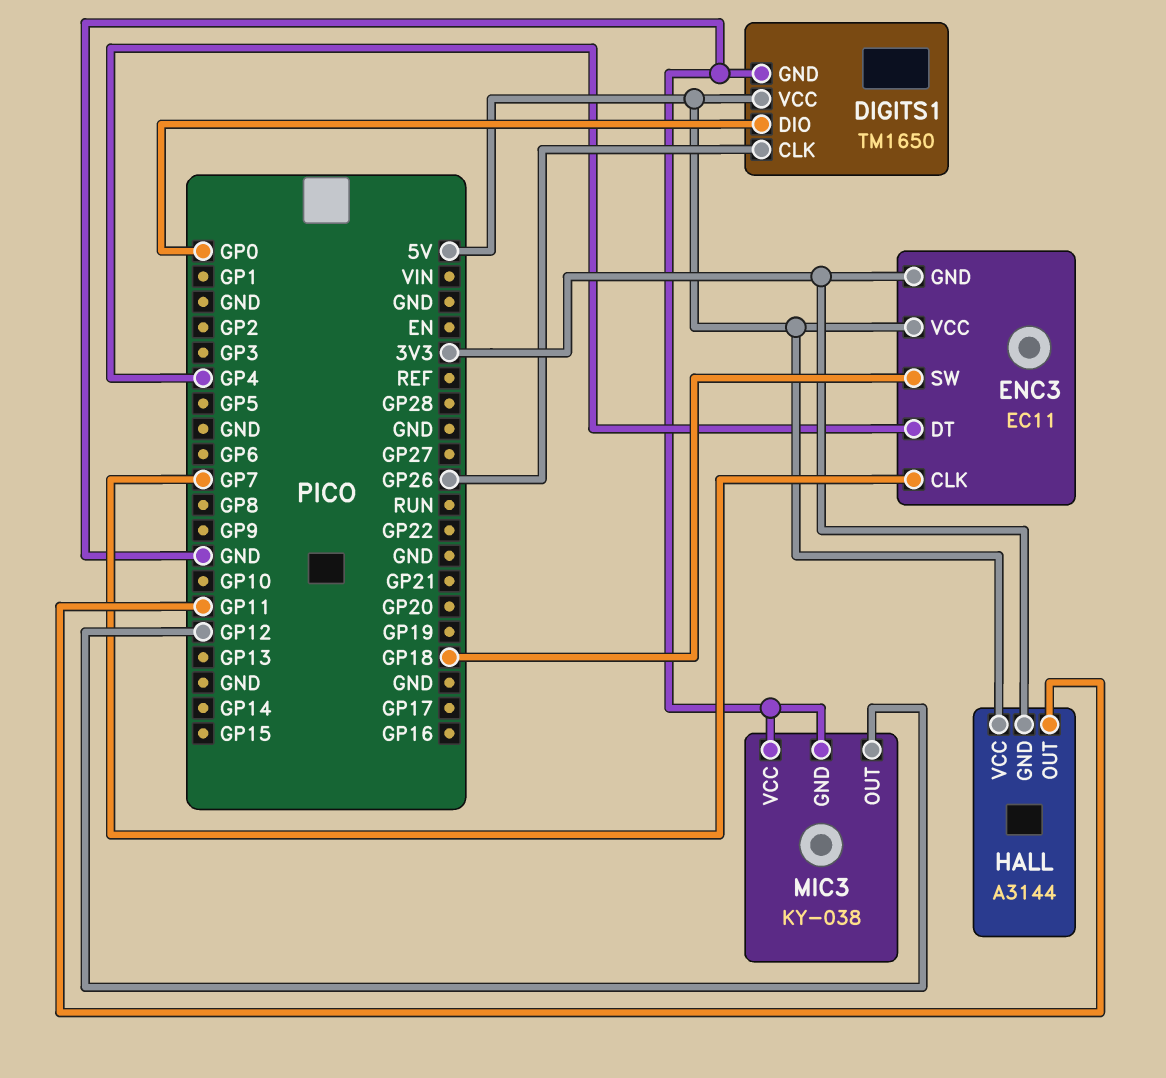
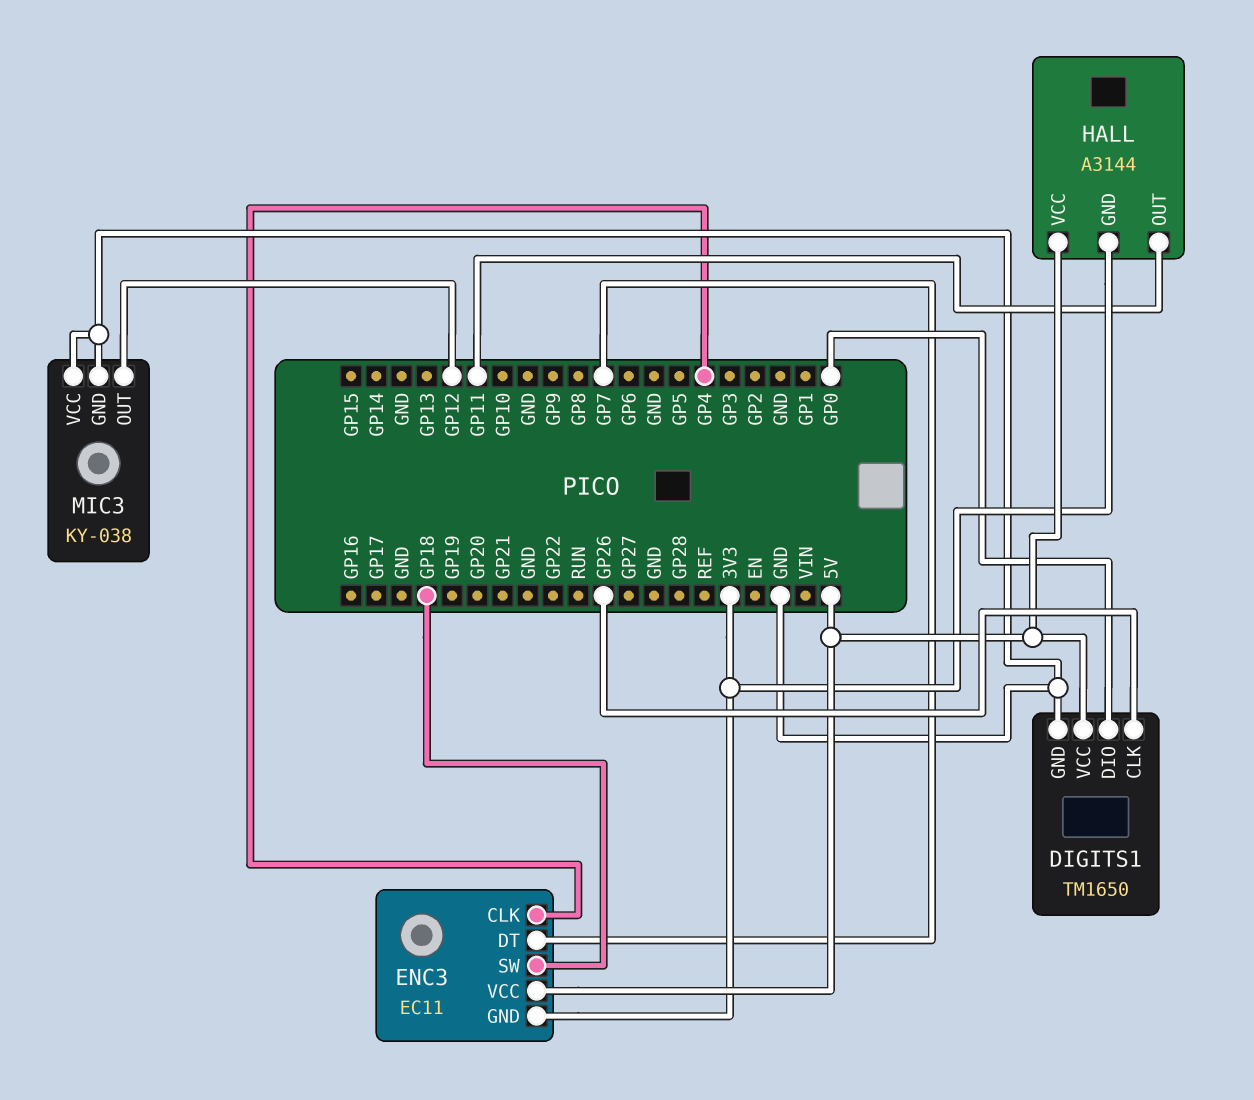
ENC3 pin CLK: GP7 -> GP4
ENC3 pin DT: GP4 -> GP7

